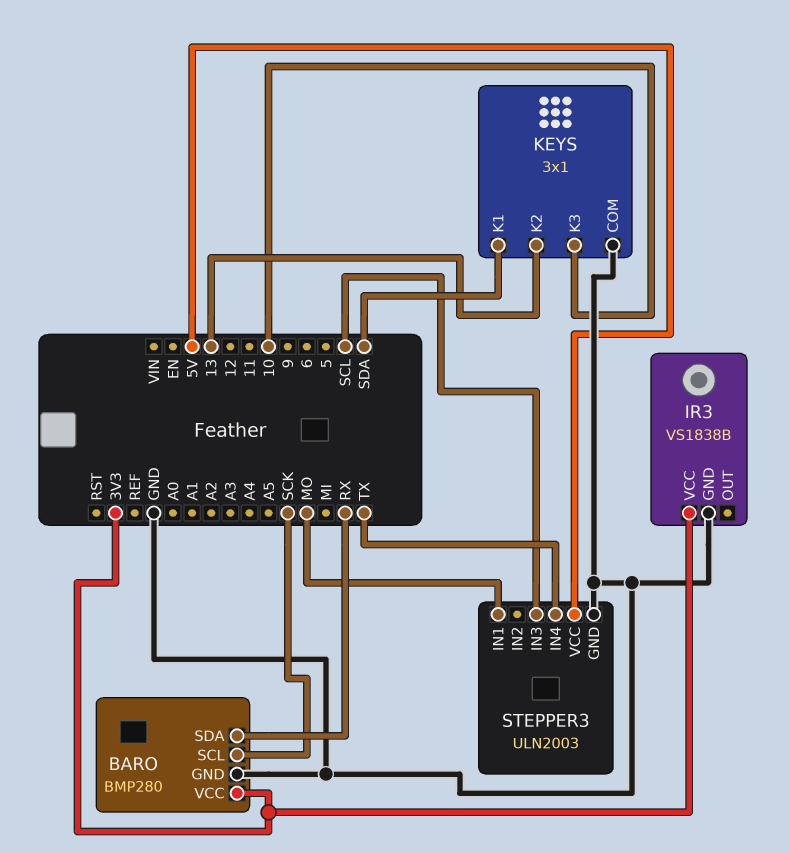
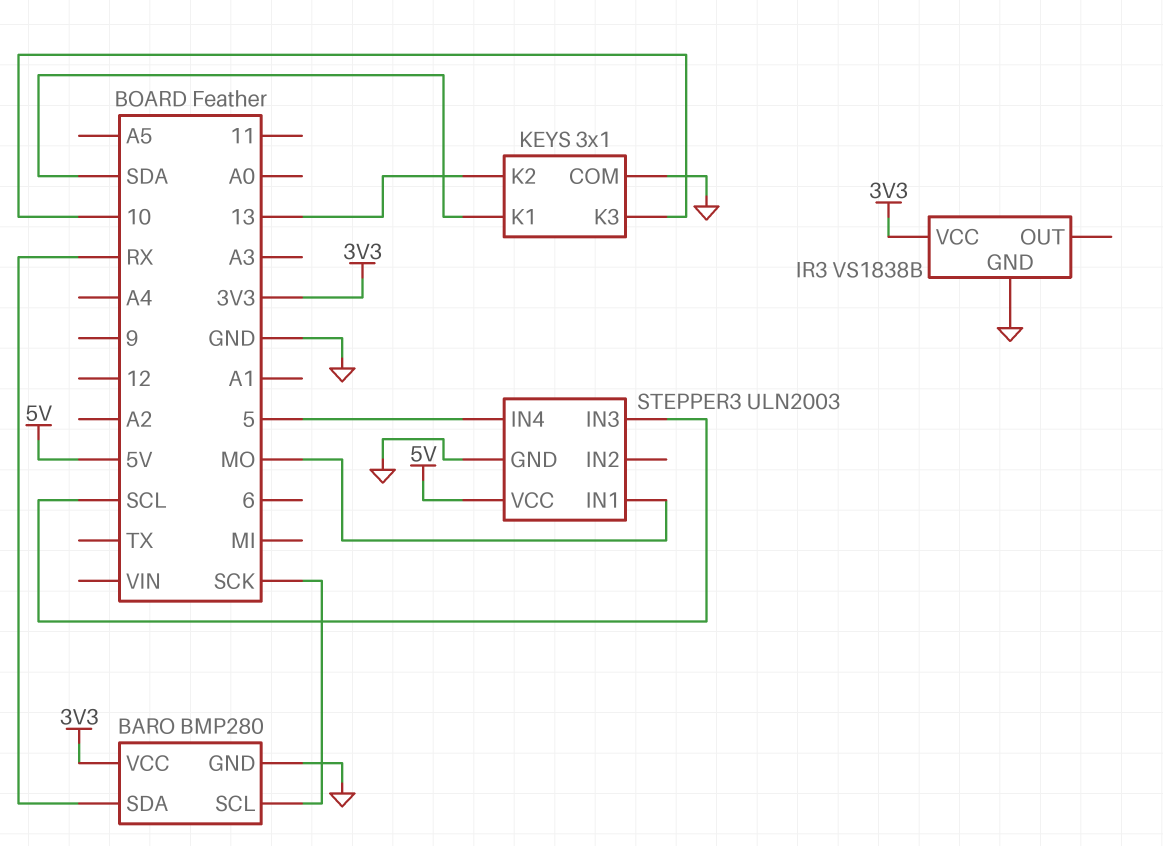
STEPPER3 pin IN4: TX -> 5

